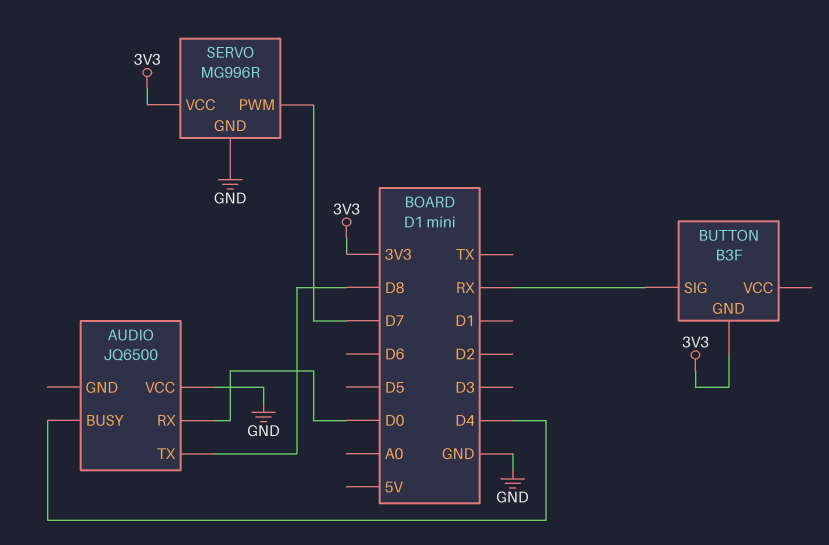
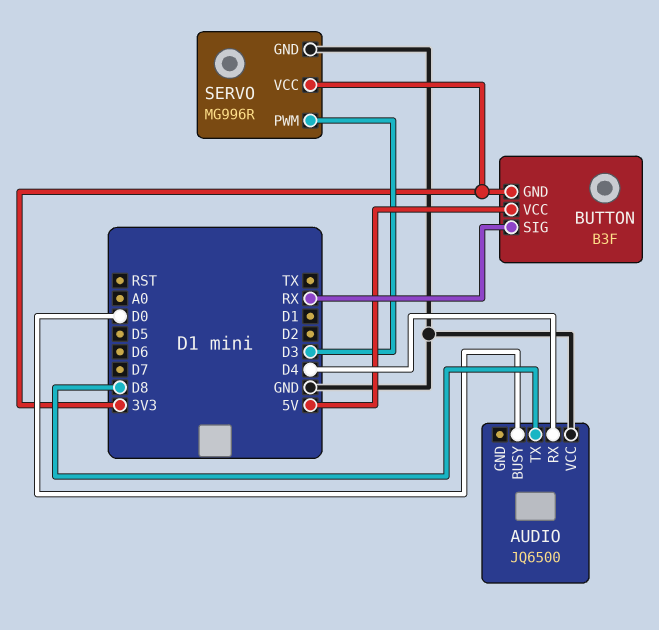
AUDIO pin BUSY: D4 -> D0
AUDIO pin RX: D0 -> D4
BUTTON pin VCC: none -> 5V
SERVO pin PWM: D7 -> D3

